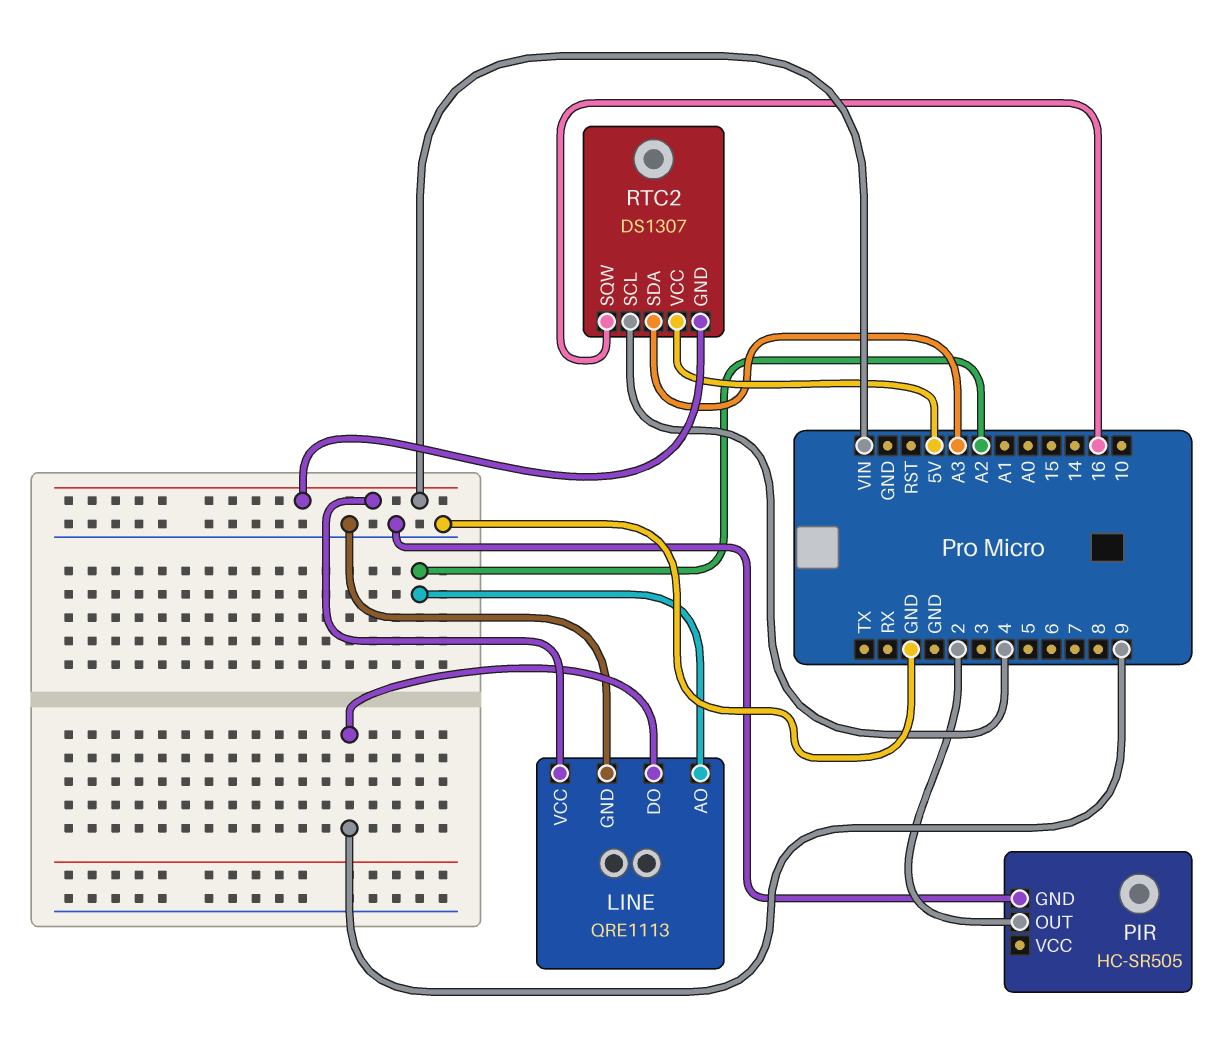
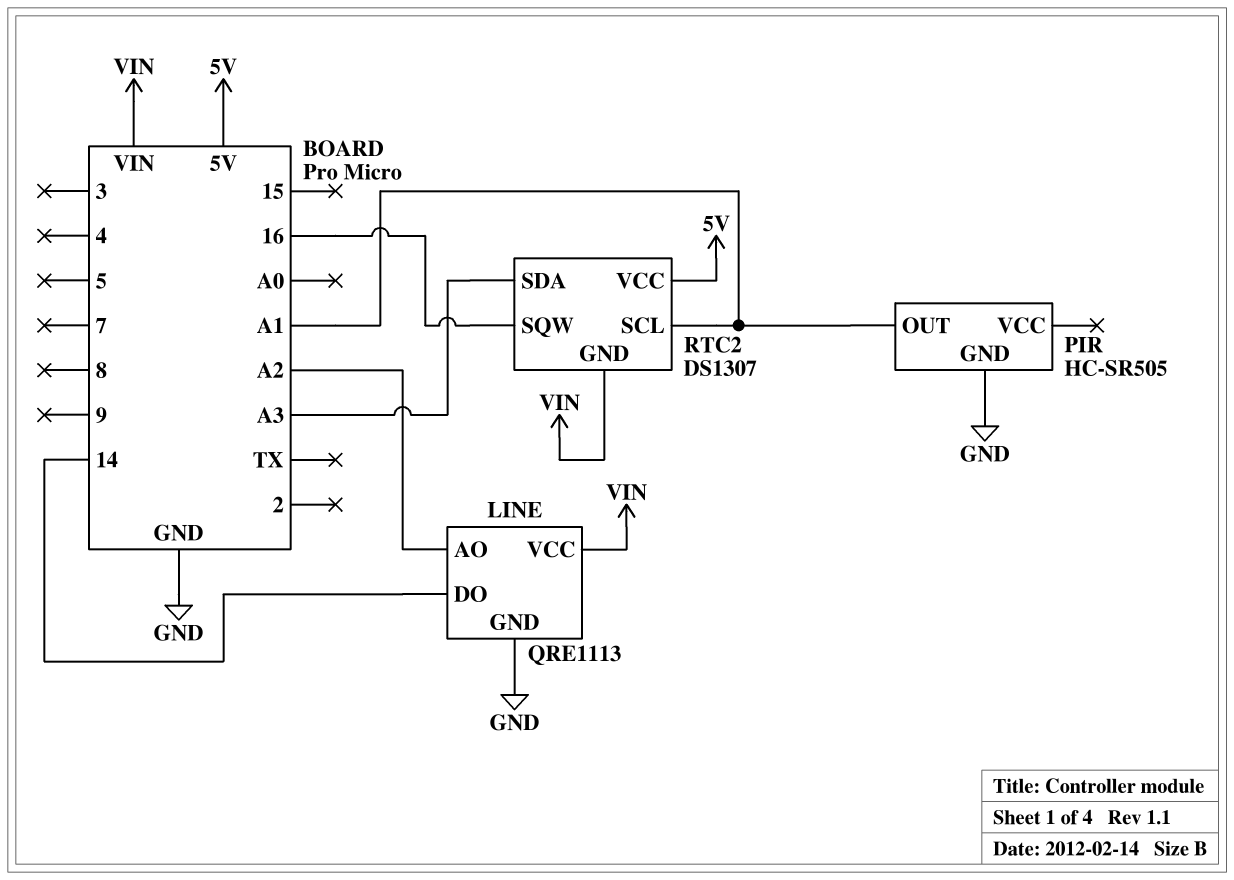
LINE pin DO: 9 -> 14
PIR pin OUT: 2 -> A1
RTC2 pin SCL: 4 -> A1

